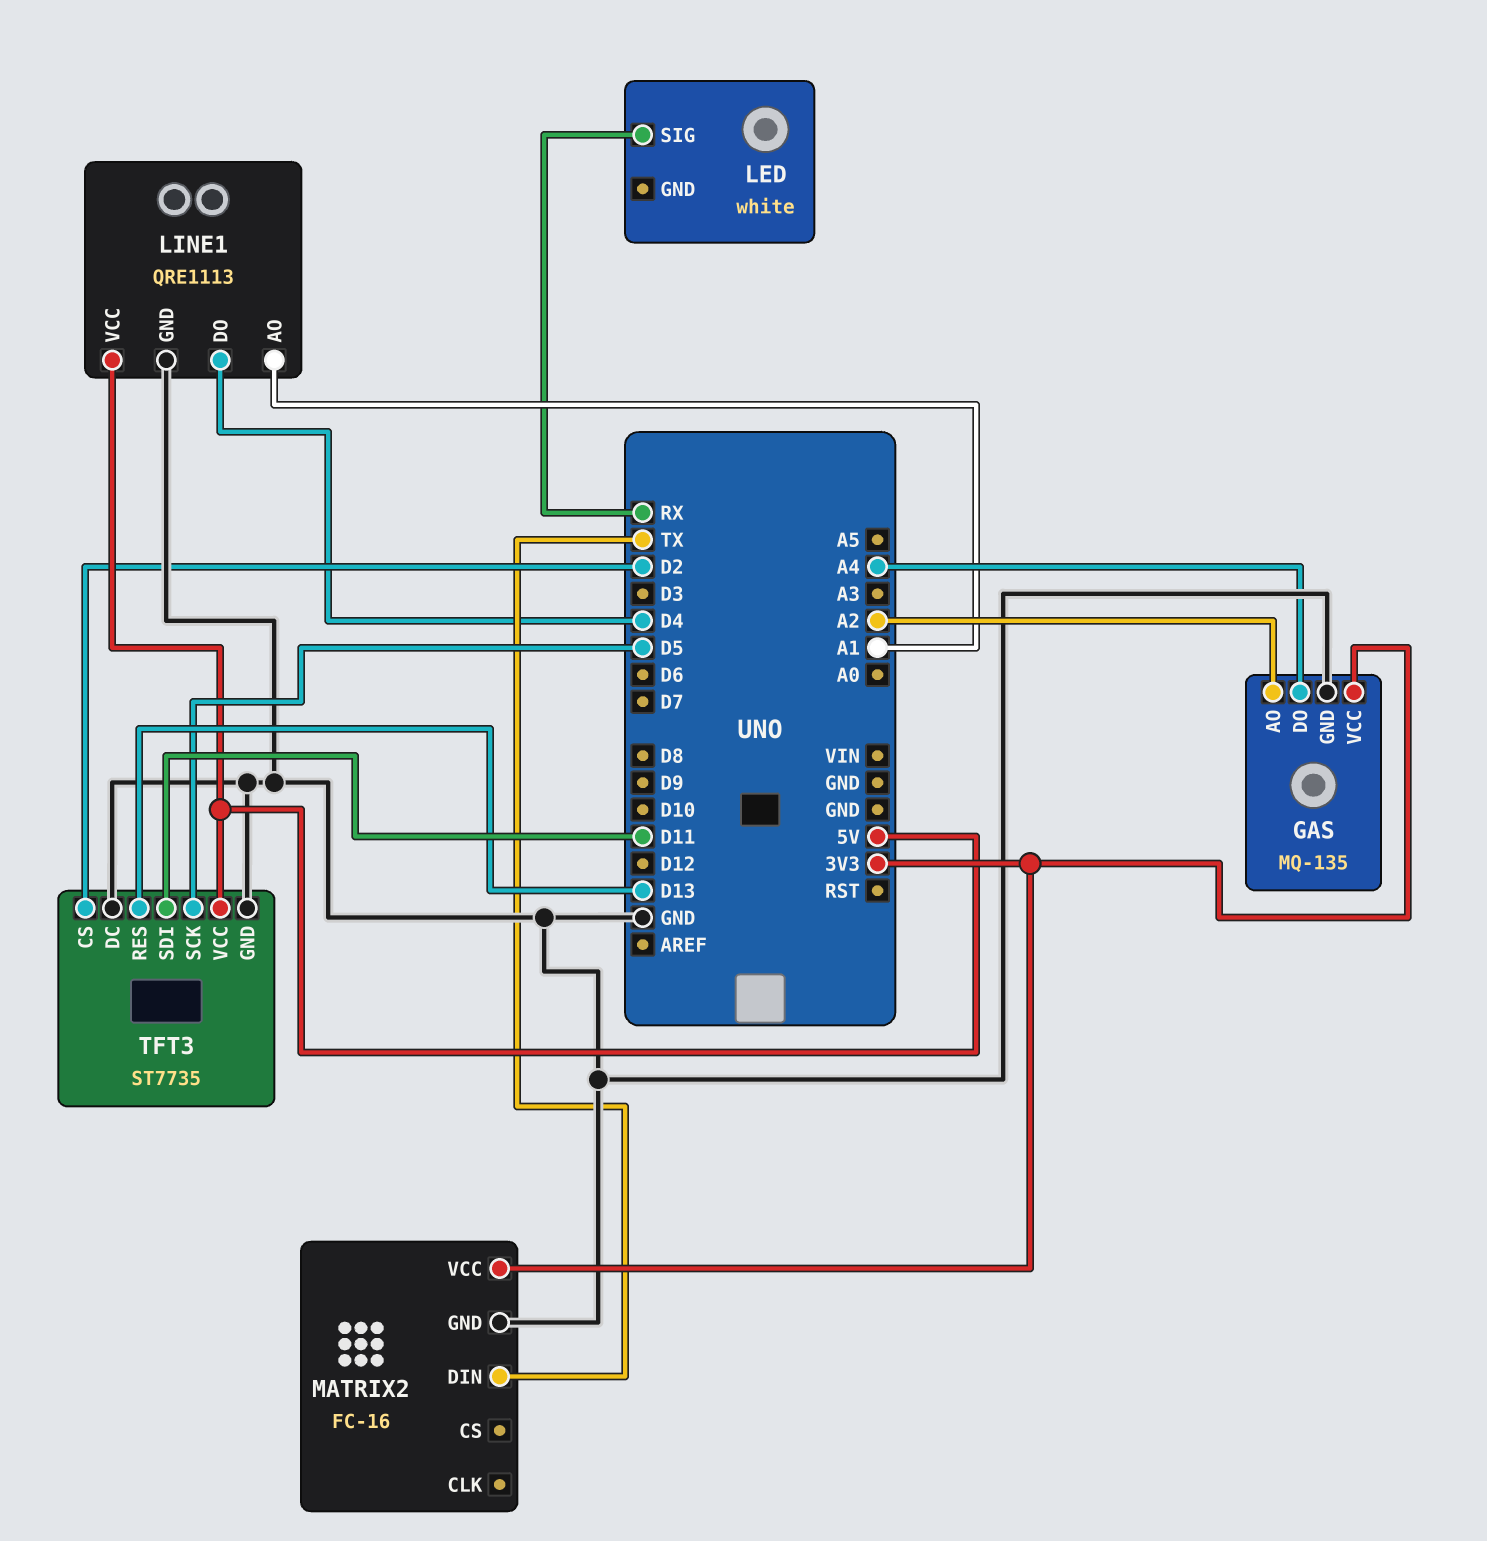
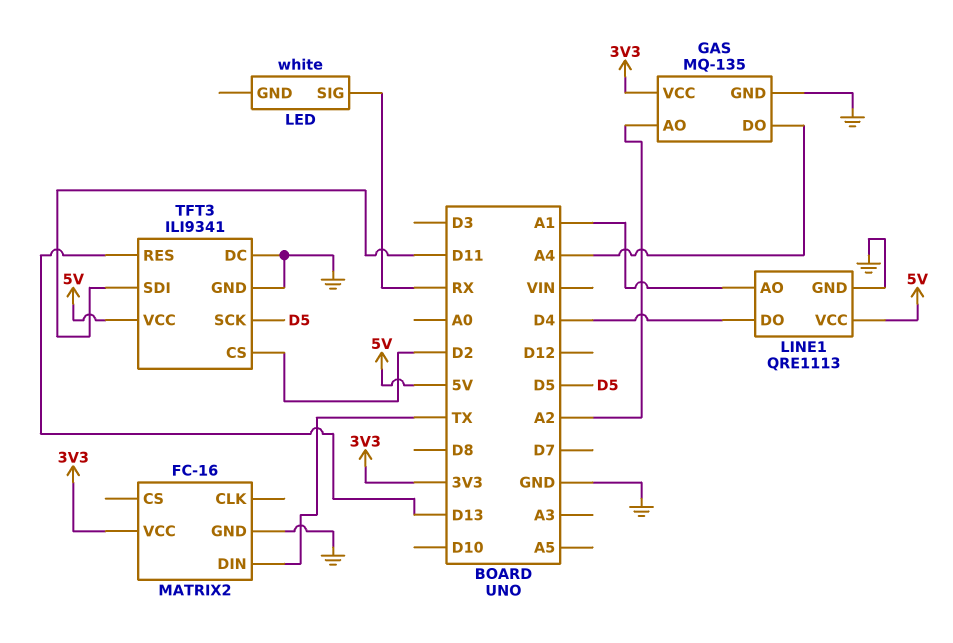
TFT3: ST7735 -> ILI9341

